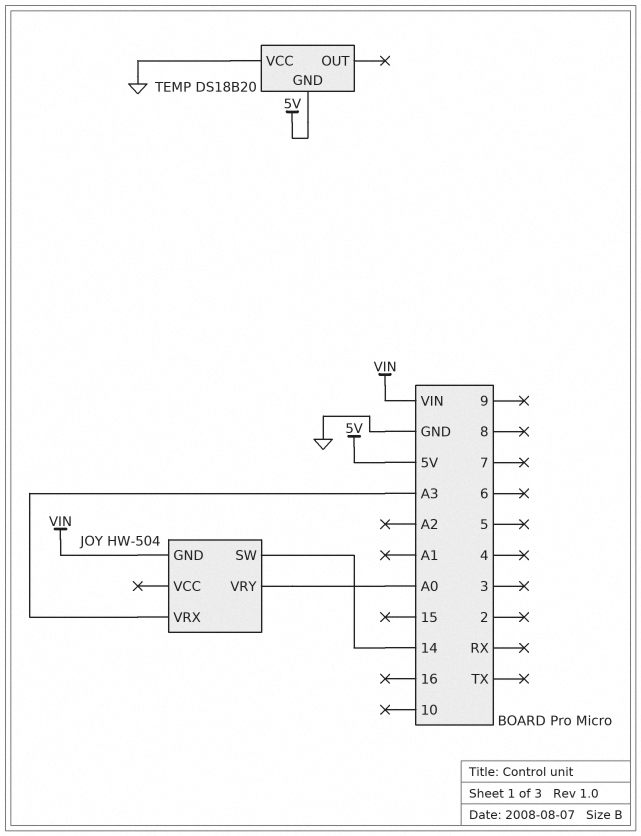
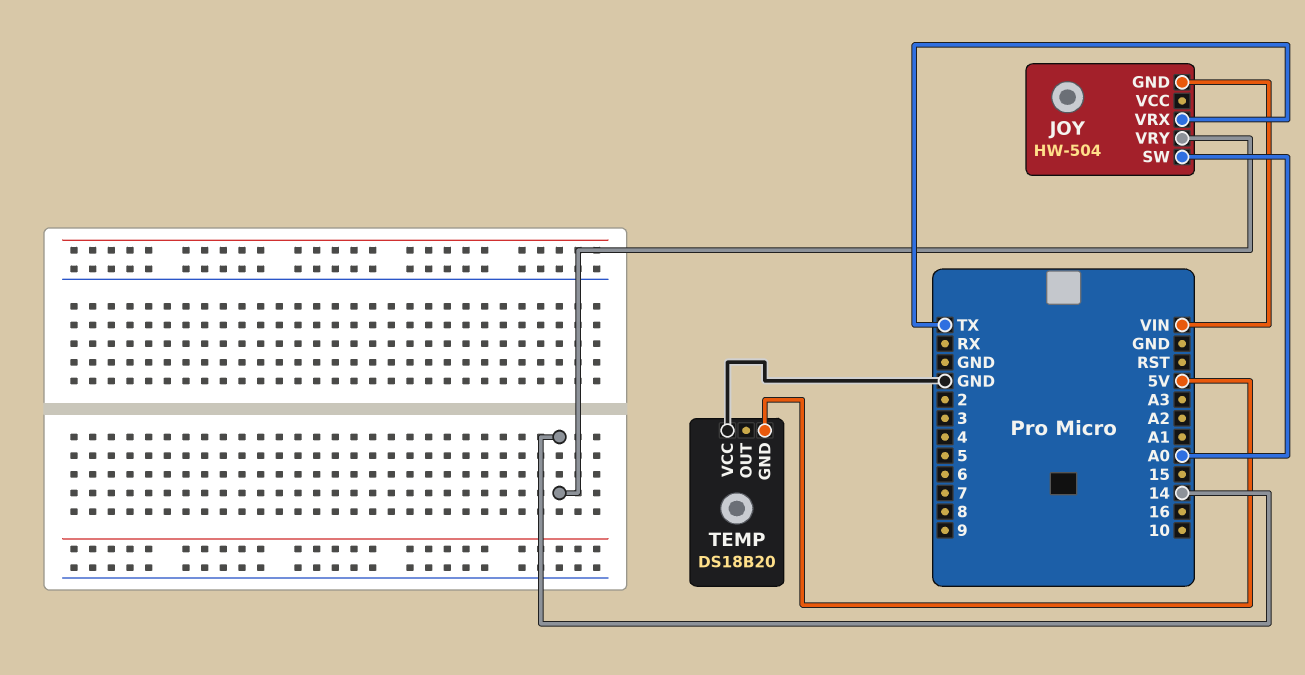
JOY pin SW: 14 -> A0
JOY pin VRX: A3 -> TX
JOY pin VRY: A0 -> 14

